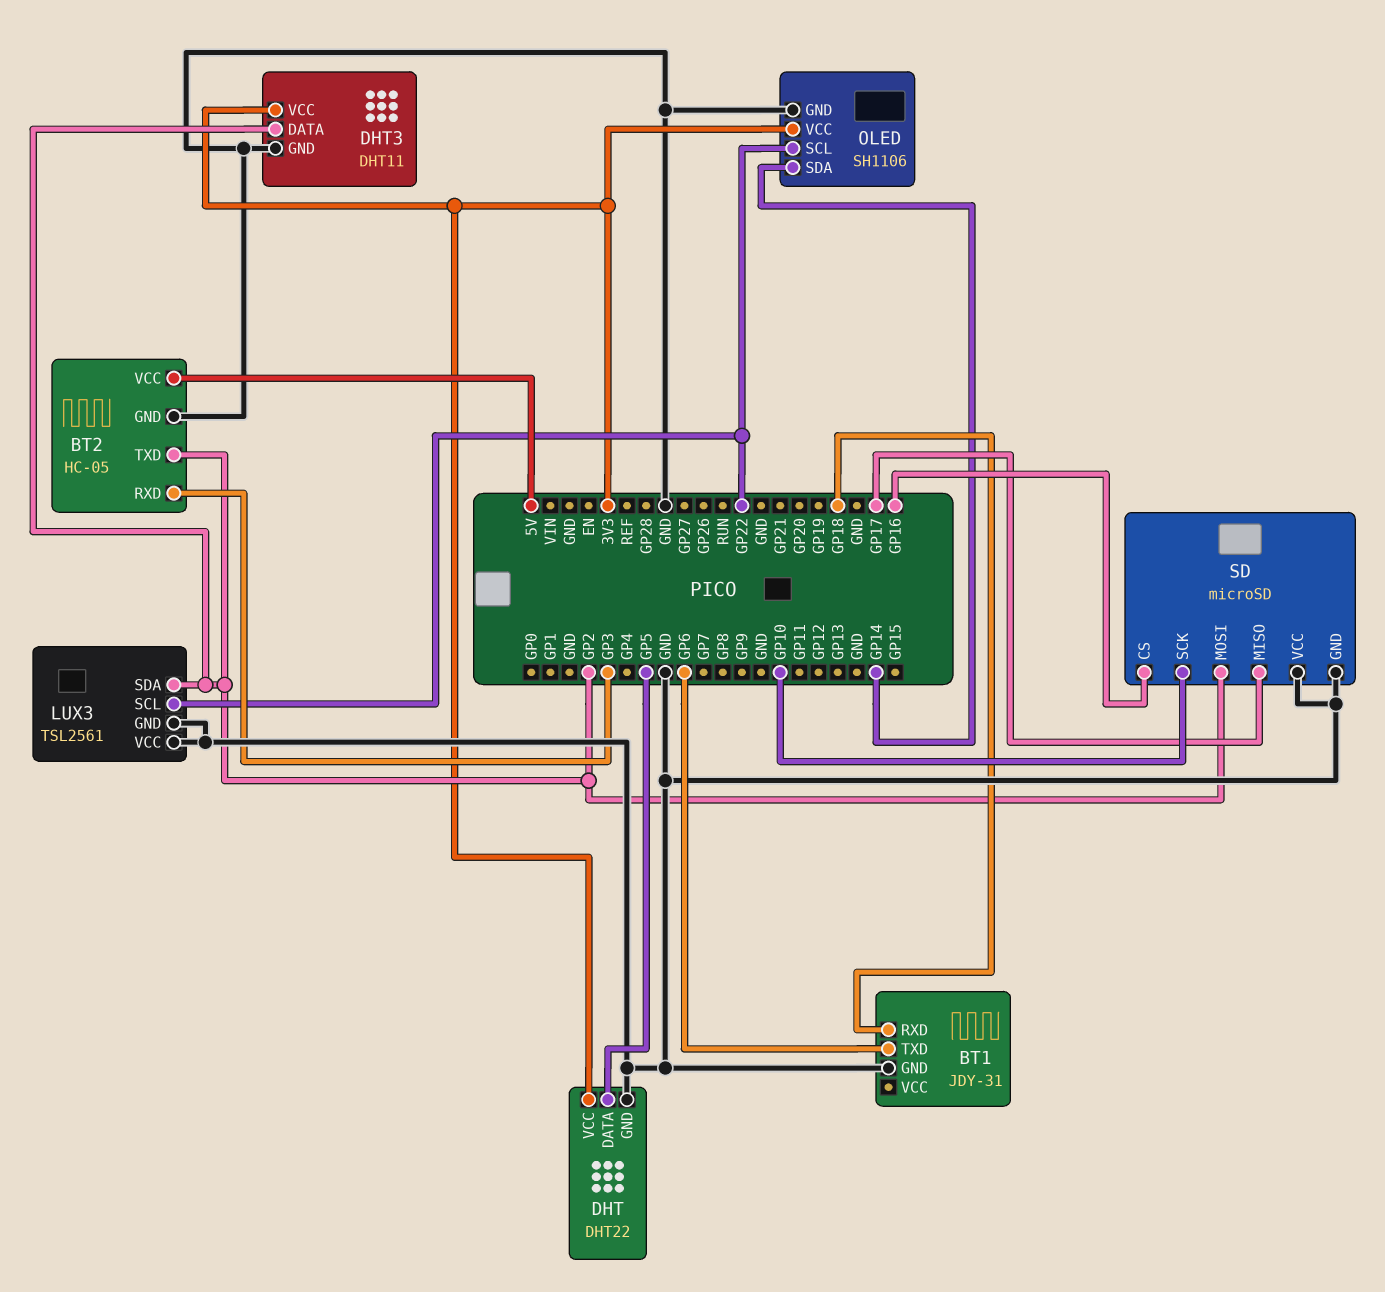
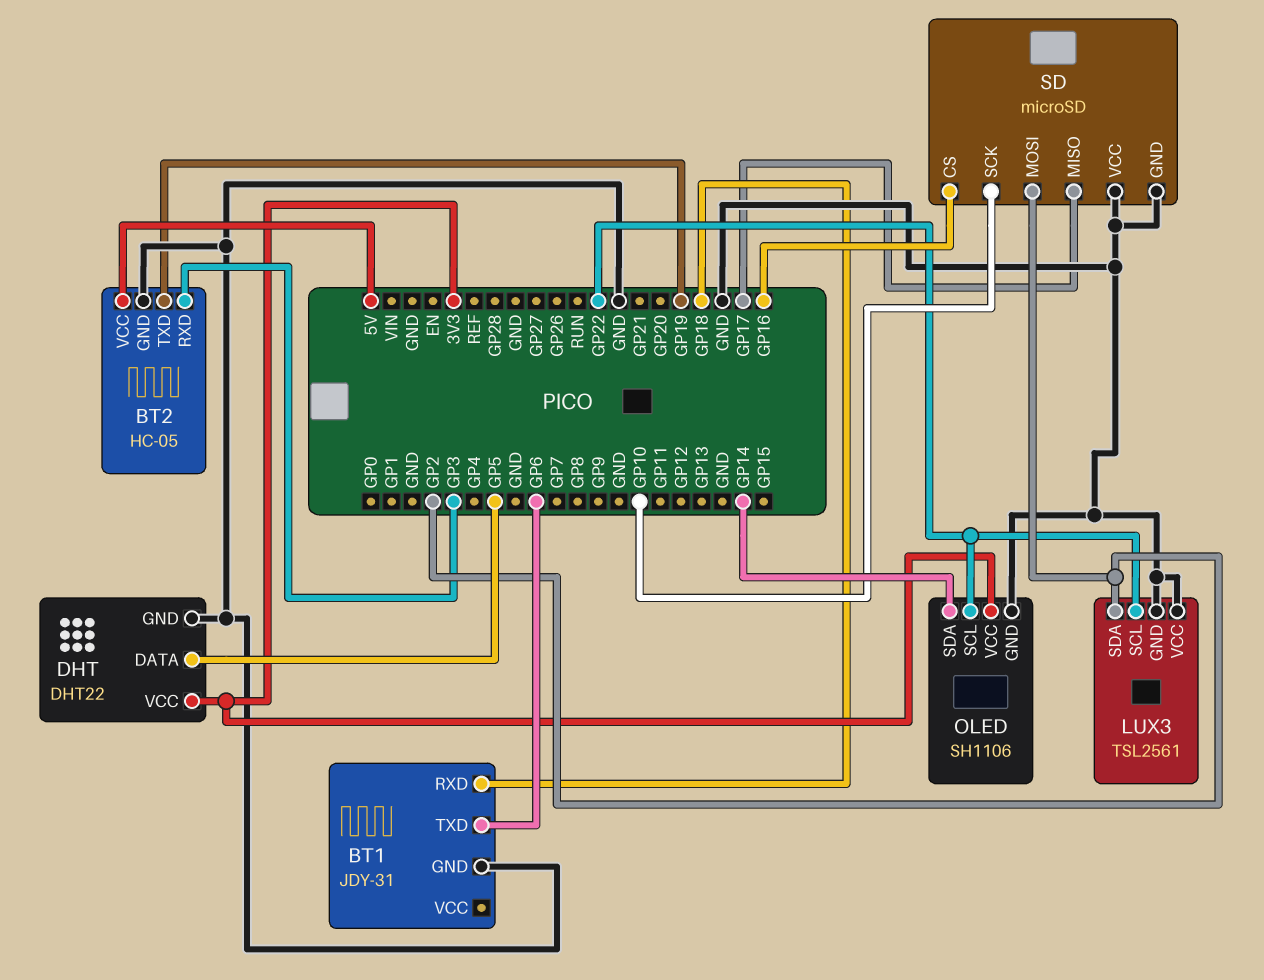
BT2 pin TXD: GP2 -> GP19
DHT3: DHT11 -> none
DHT3 pin DATA: GP2 -> none
DHT3 pin GND: GND -> none
DHT3 pin VCC: 3V3 -> none

